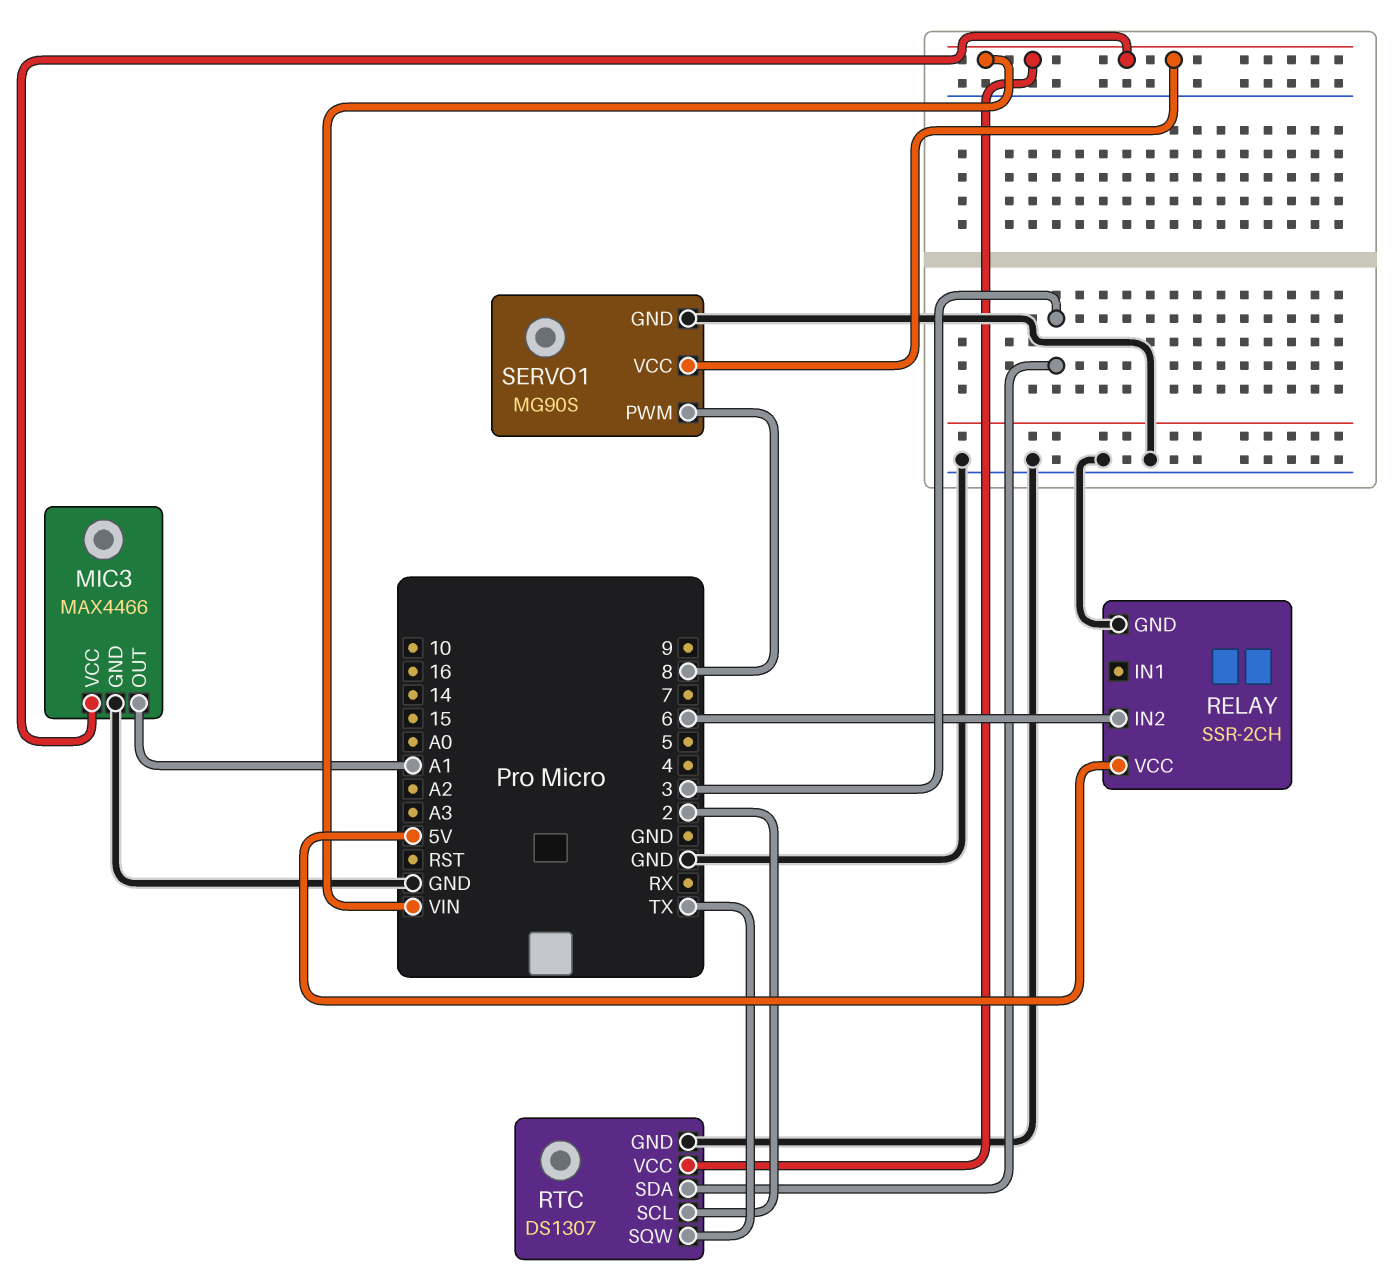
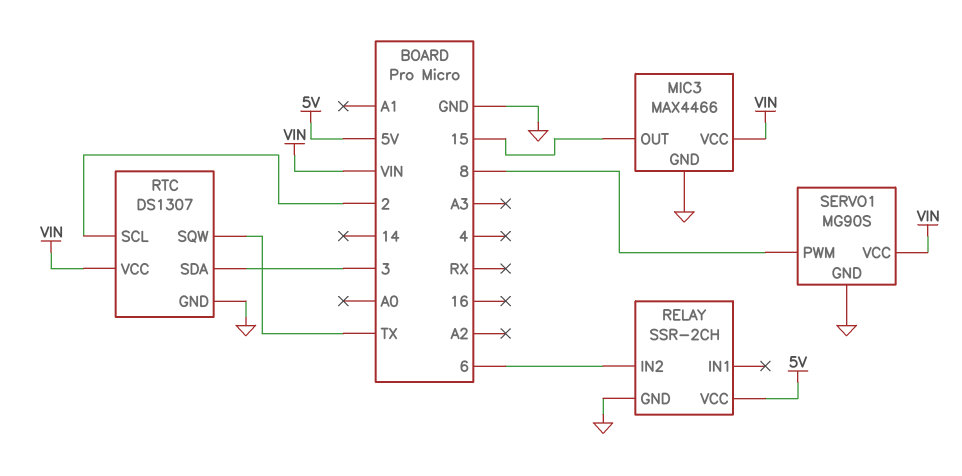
MIC3 pin OUT: A1 -> 15

